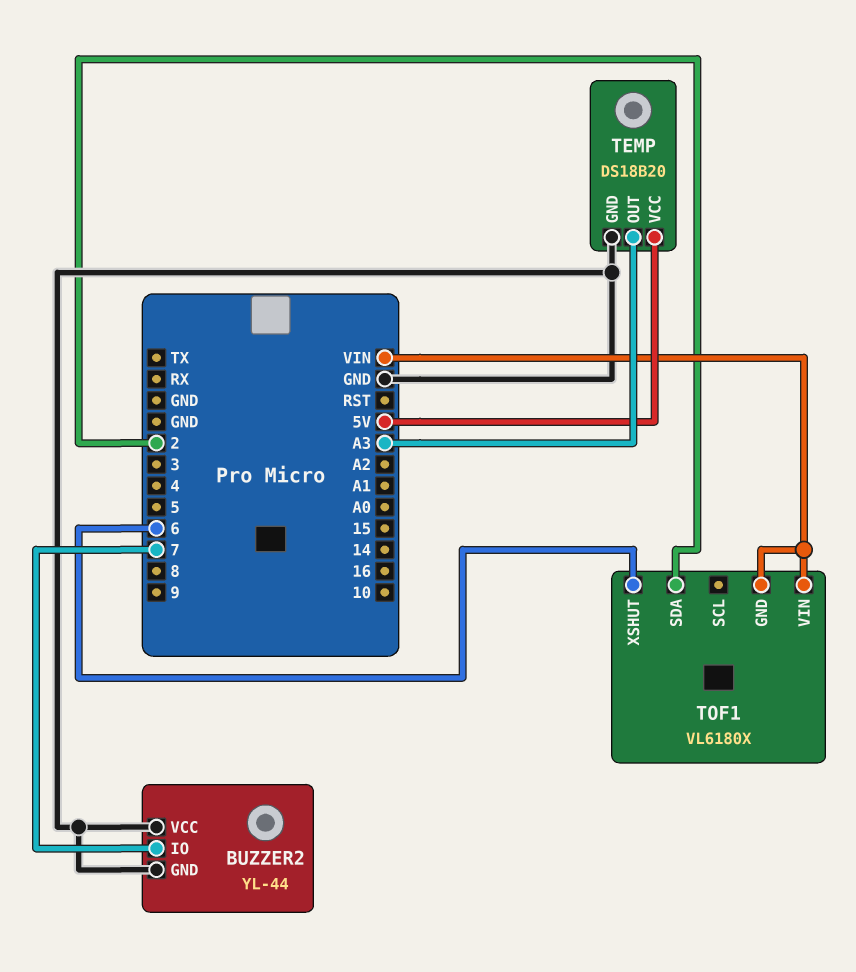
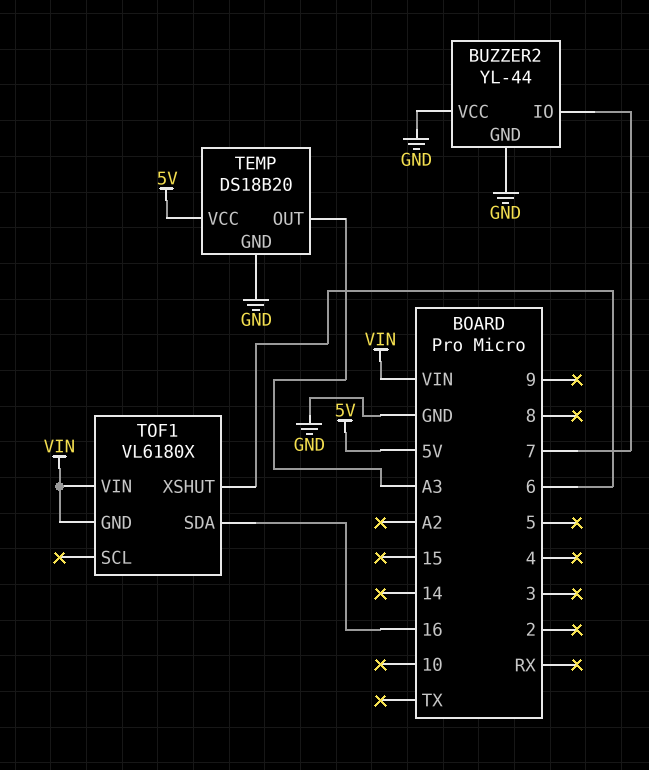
TOF1 pin SDA: 2 -> 16

